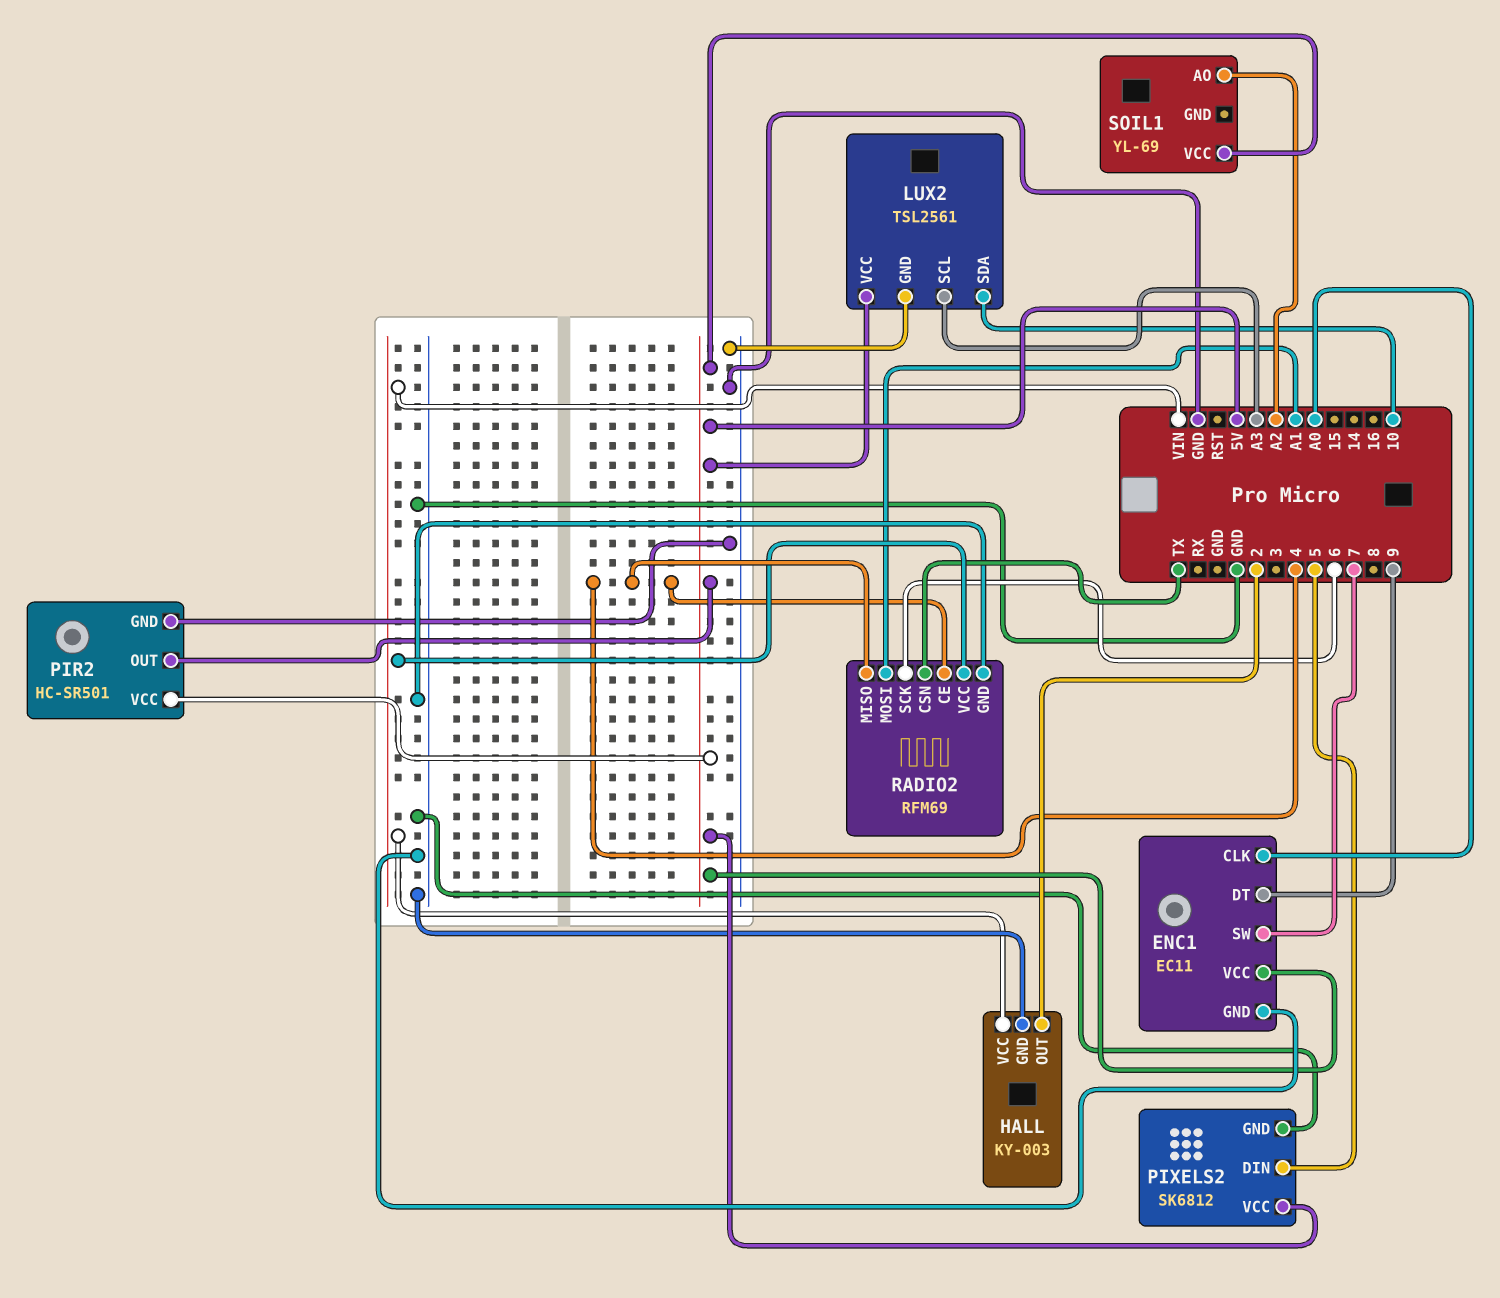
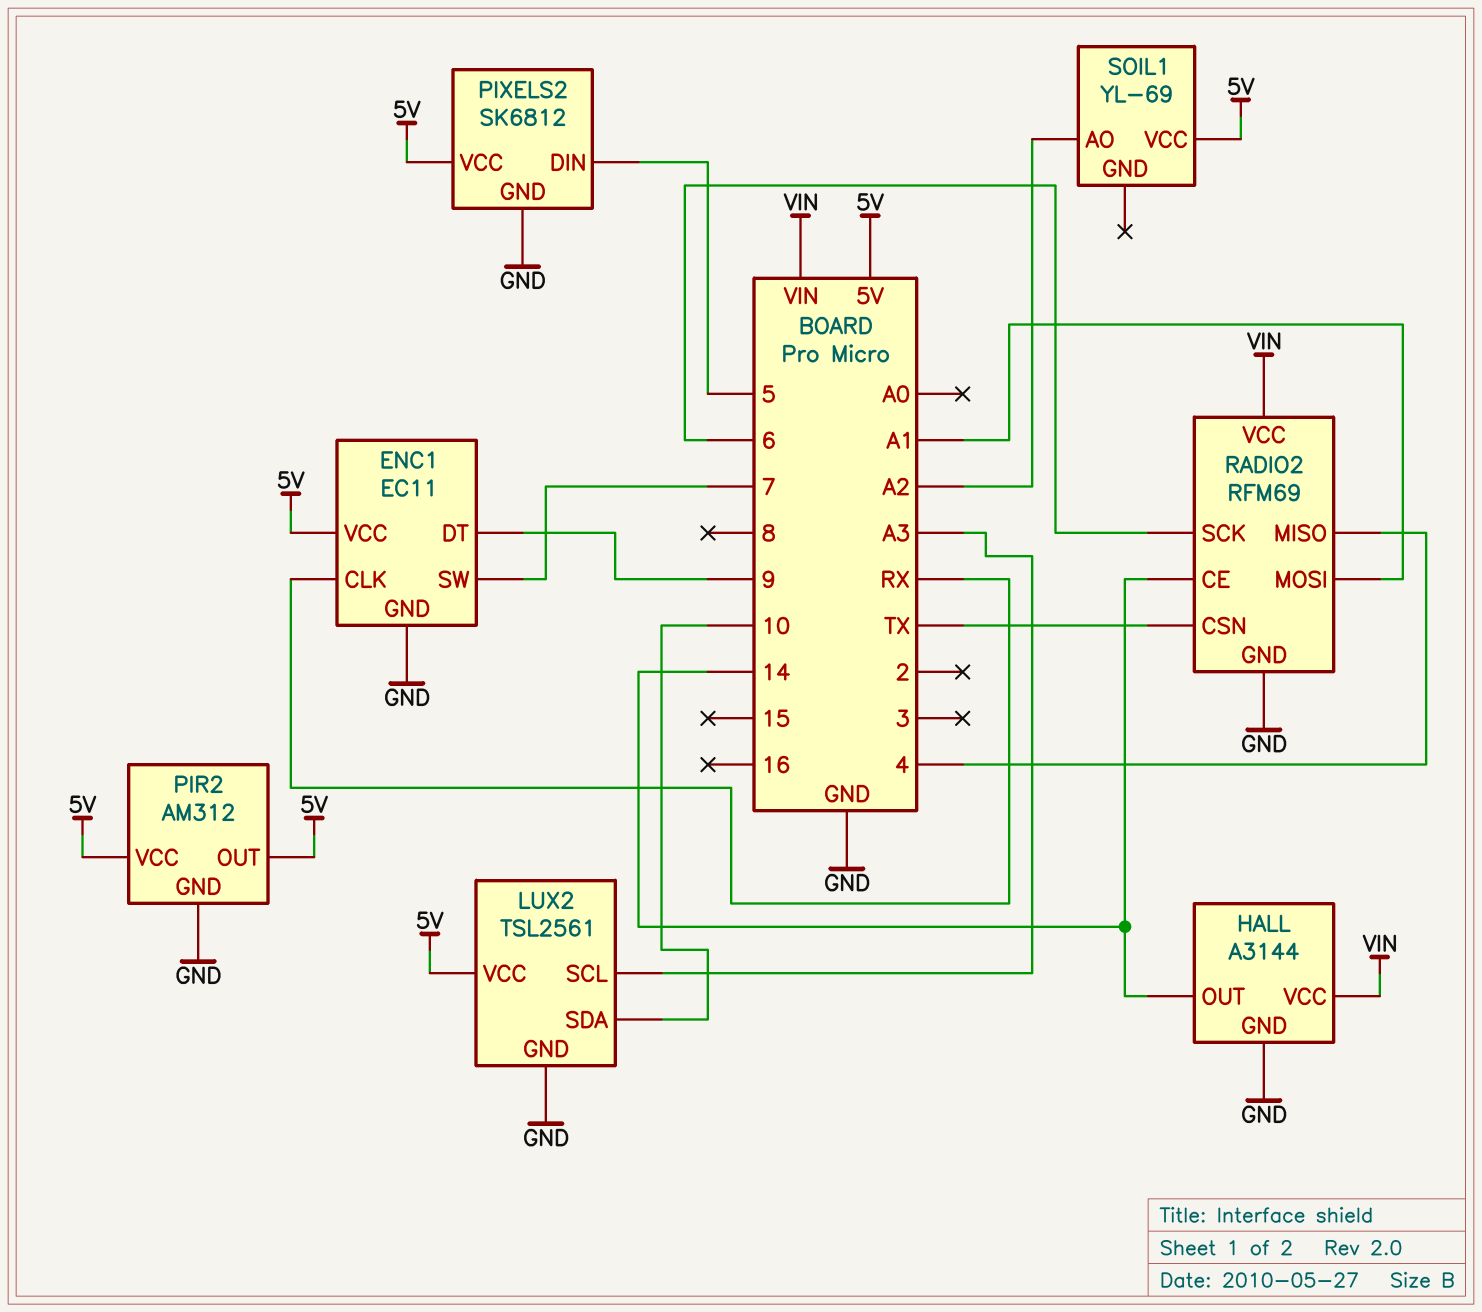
ENC1 pin CLK: A0 -> RX
HALL: KY-003 -> A3144
HALL pin OUT: 2 -> 14
PIR2: HC-SR501 -> AM312
RADIO2 pin CE: 4 -> 14

